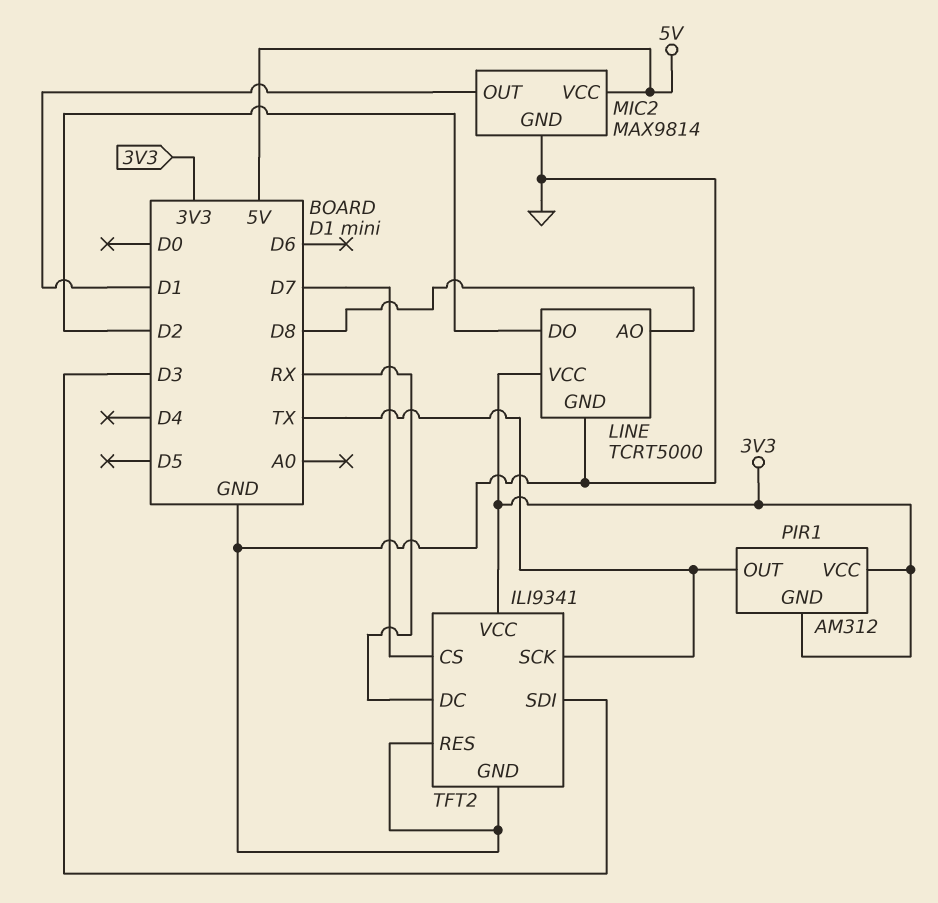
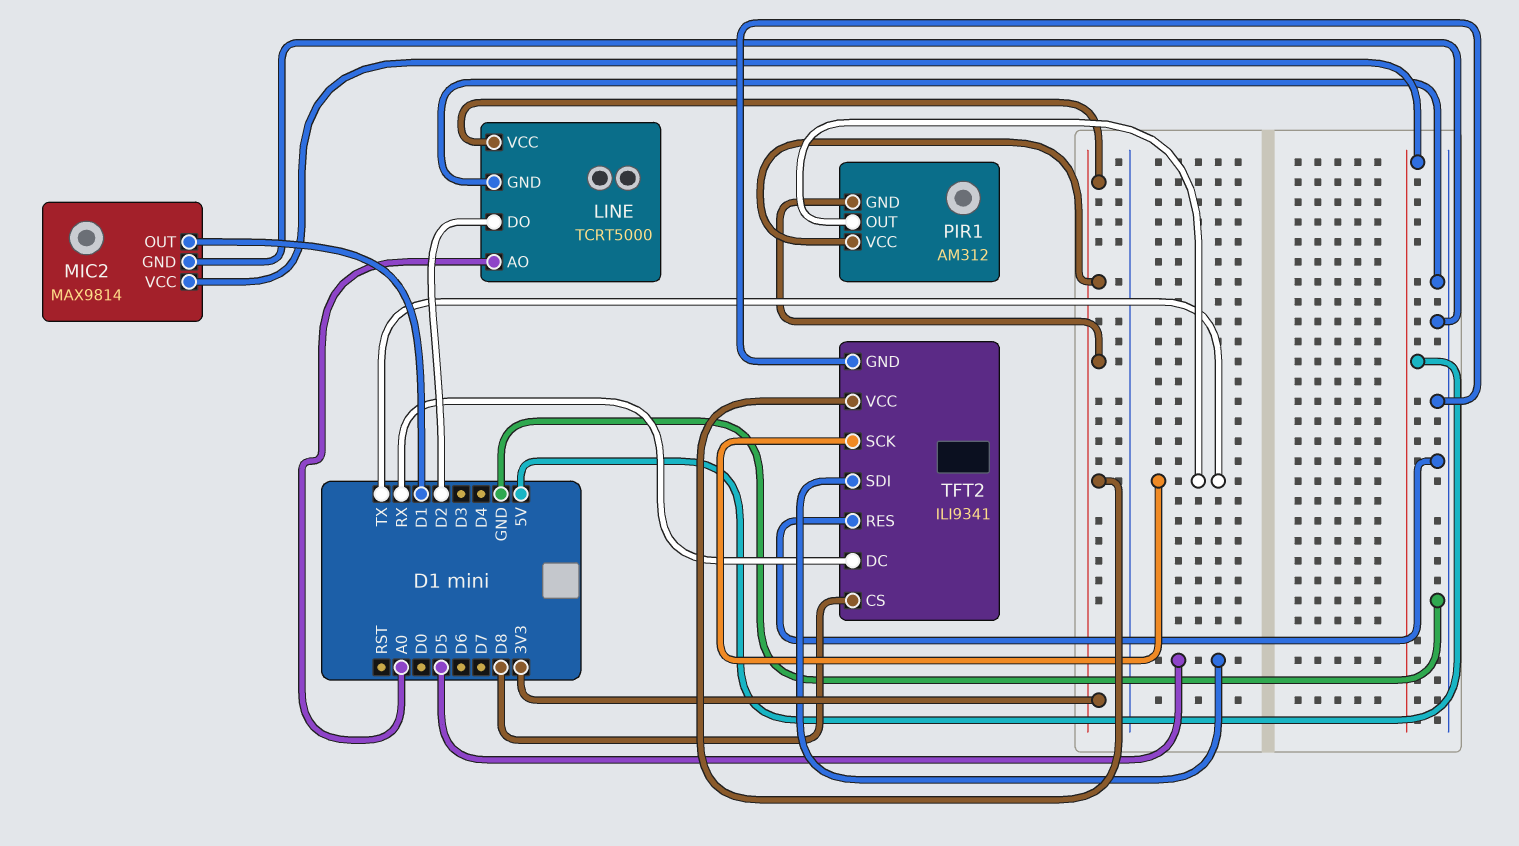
LINE pin AO: D8 -> A0
TFT2 pin CS: D7 -> D8
TFT2 pin SDI: D3 -> D5

